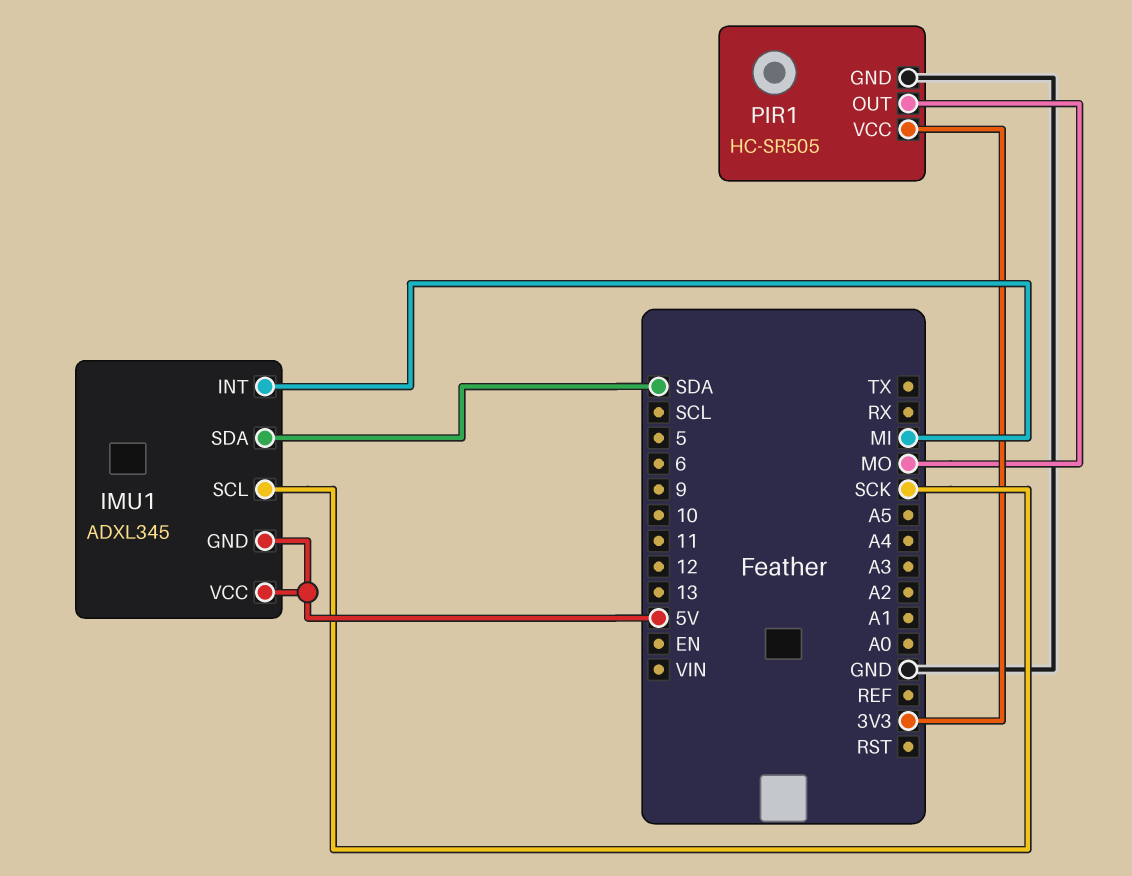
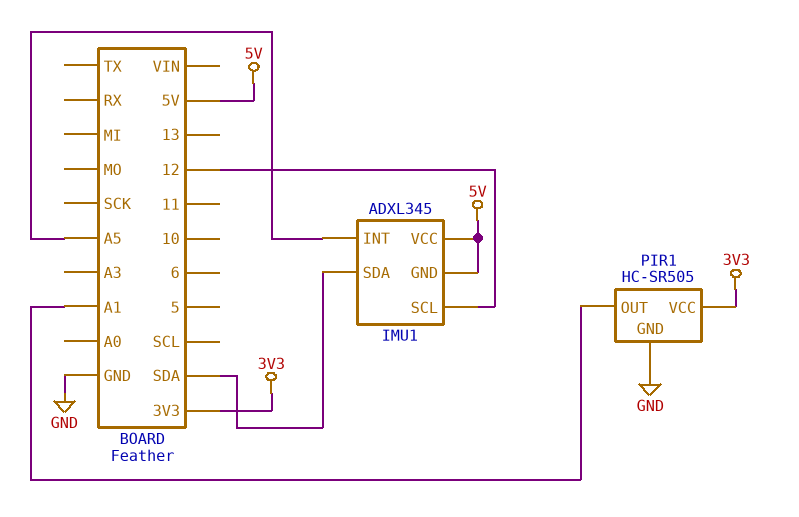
IMU1 pin INT: MI -> A5
IMU1 pin SCL: SCK -> 12
PIR1 pin OUT: MO -> A1

